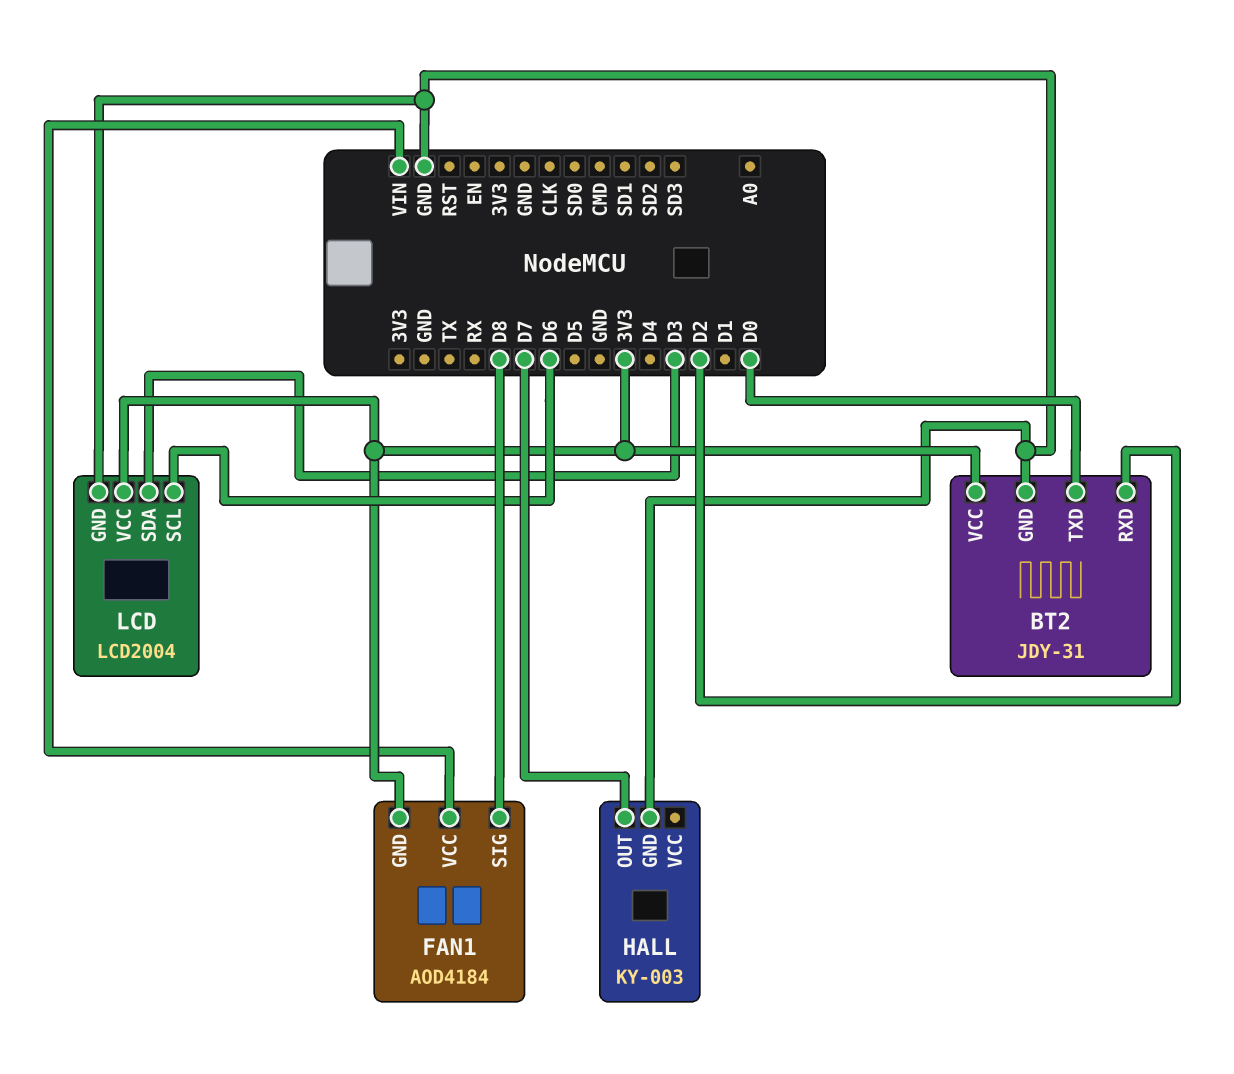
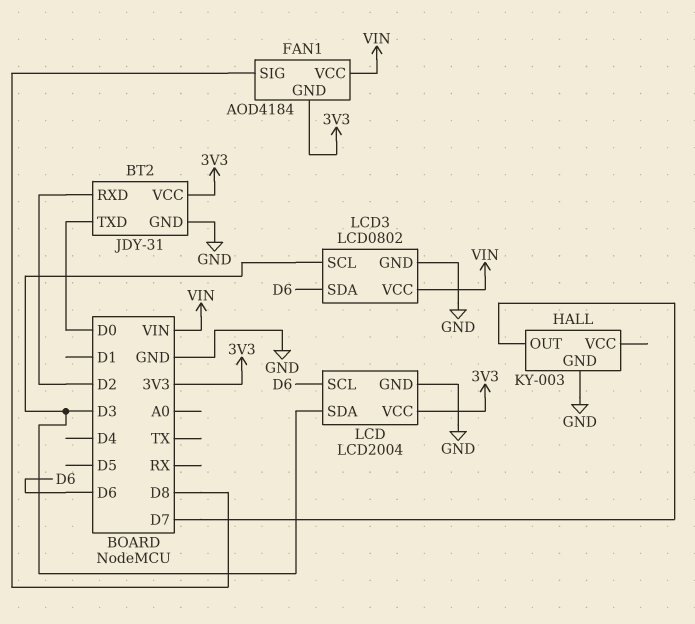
LCD3: none -> LCD0802
LCD3 pin GND: none -> GND
LCD3 pin SCL: none -> D3
LCD3 pin SDA: none -> D6
LCD3 pin VCC: none -> VIN

